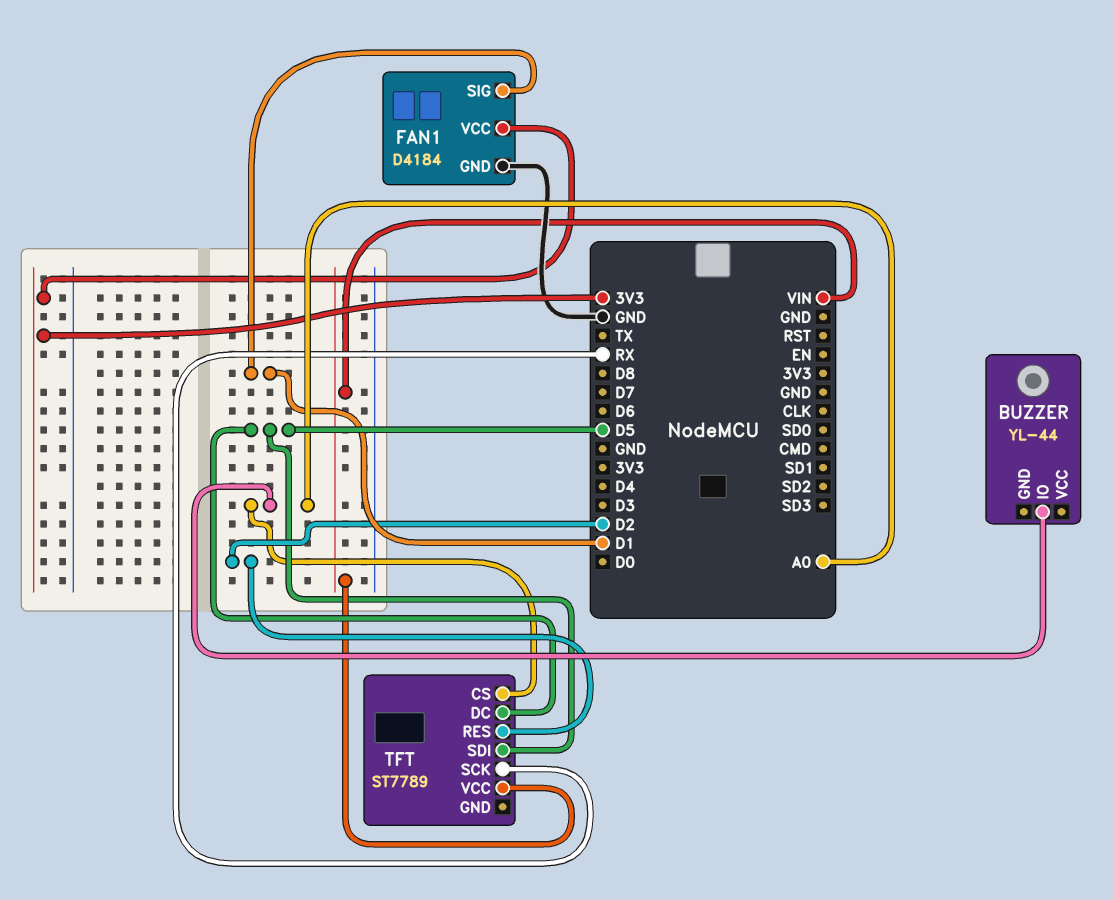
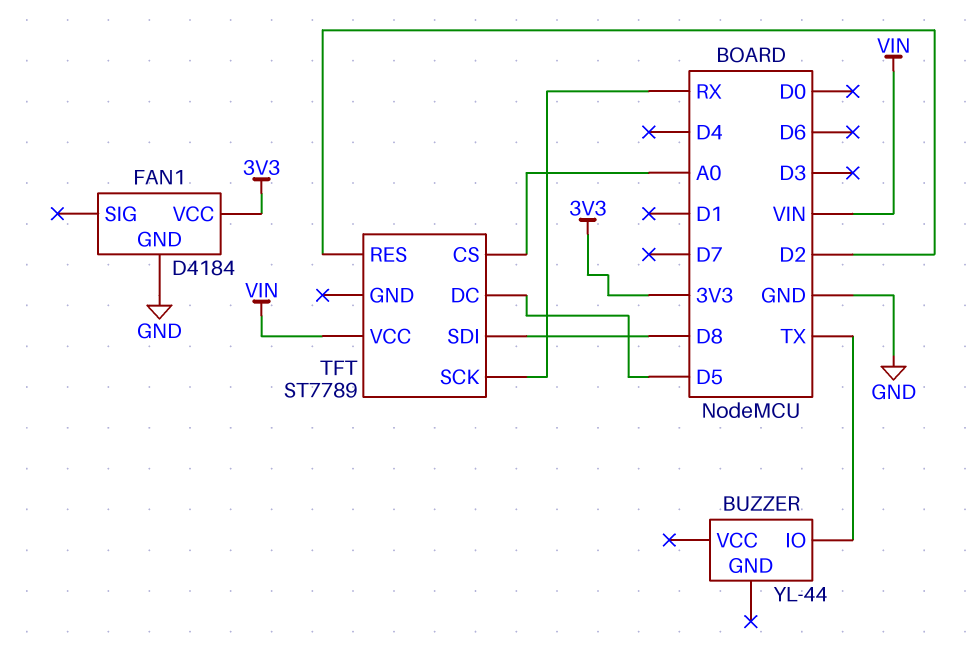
BUZZER pin IO: A0 -> TX
FAN1 pin SIG: D1 -> none
TFT pin SDI: D5 -> D8

